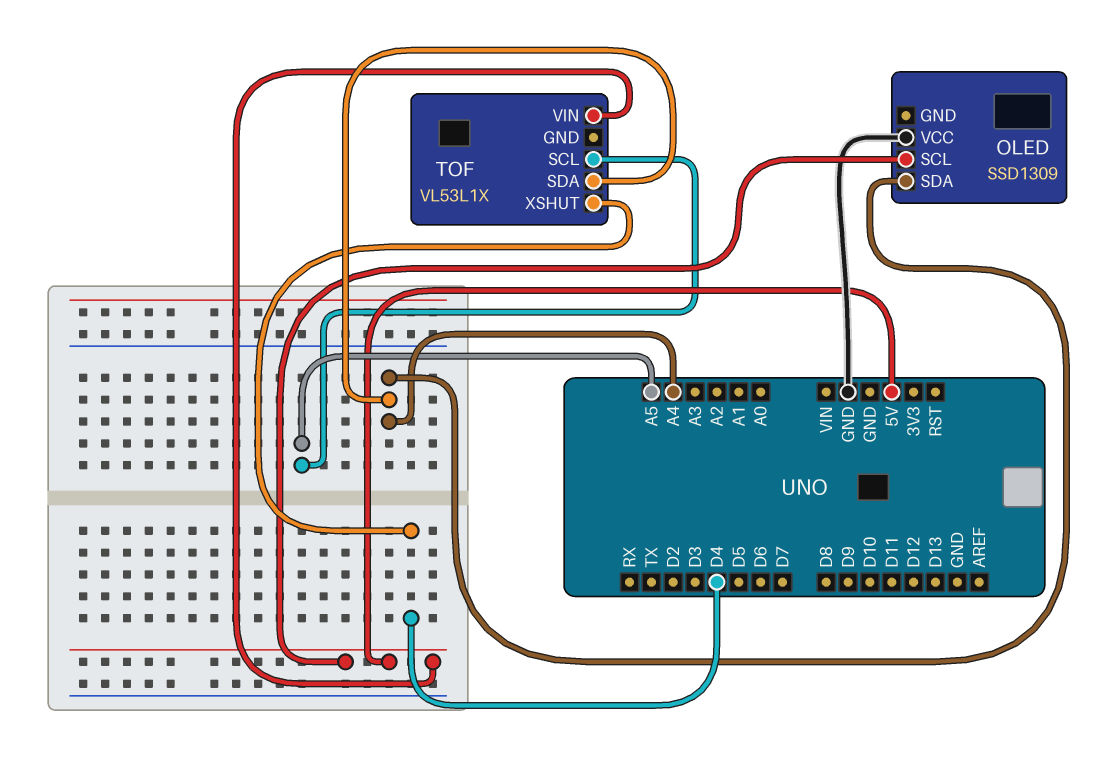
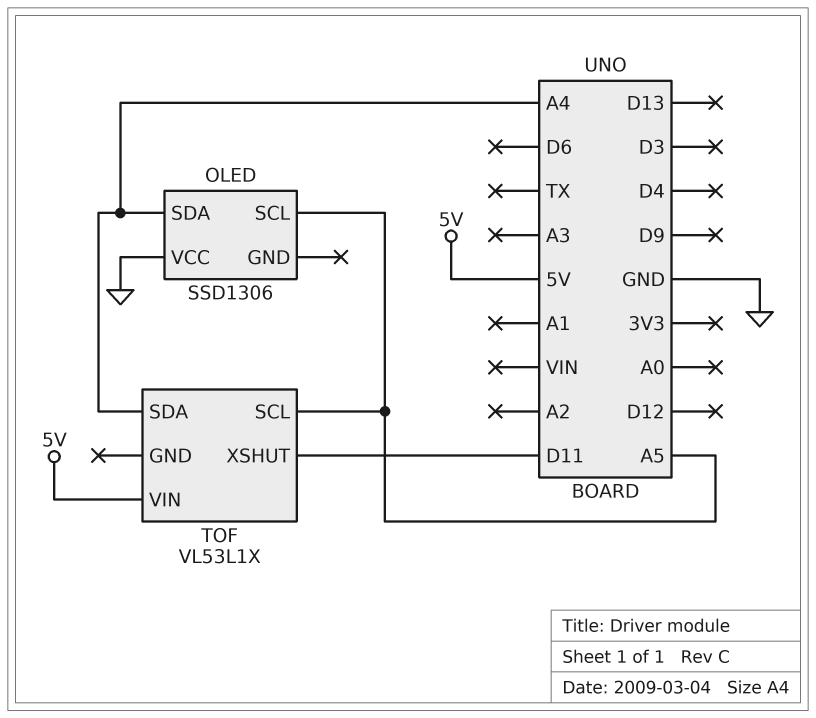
OLED: SSD1309 -> SSD1306
OLED pin SCL: 5V -> A5
TOF pin XSHUT: D4 -> D11

